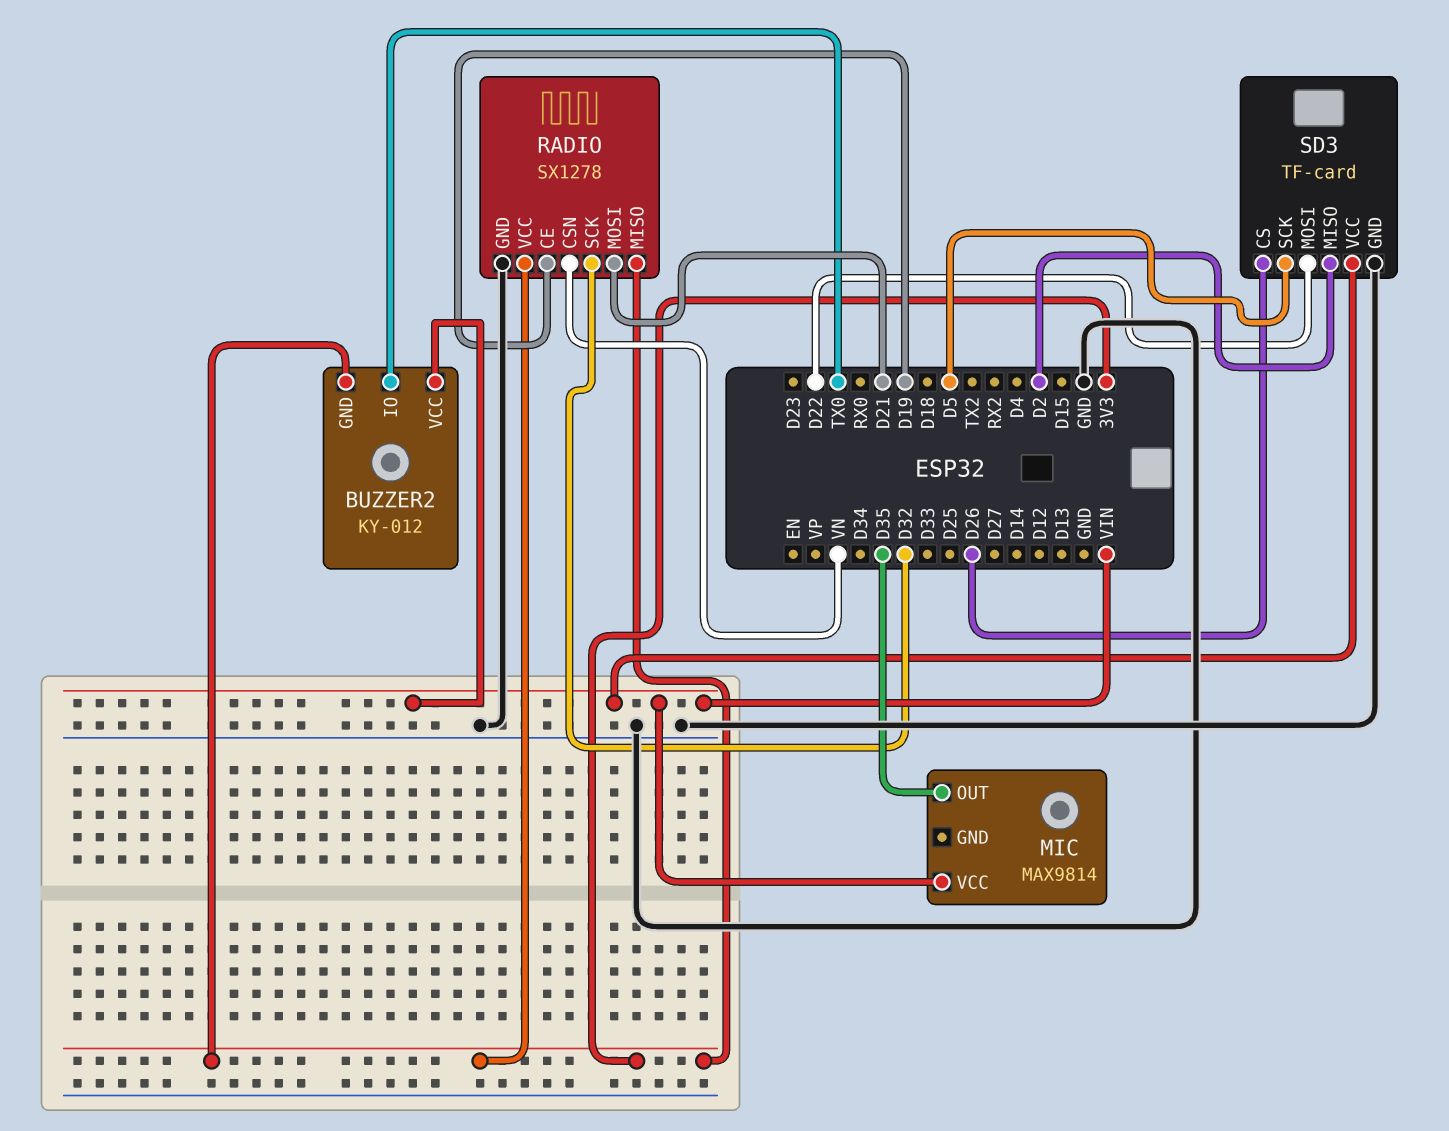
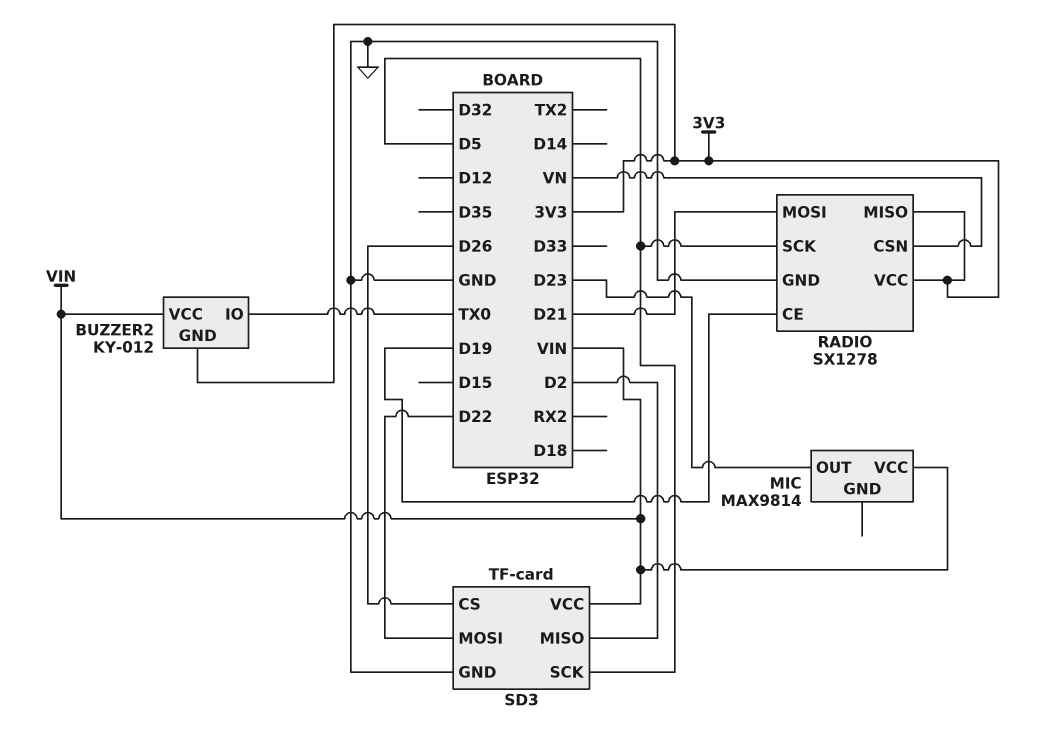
MIC pin OUT: D35 -> D23
RADIO pin SCK: D32 -> D5

